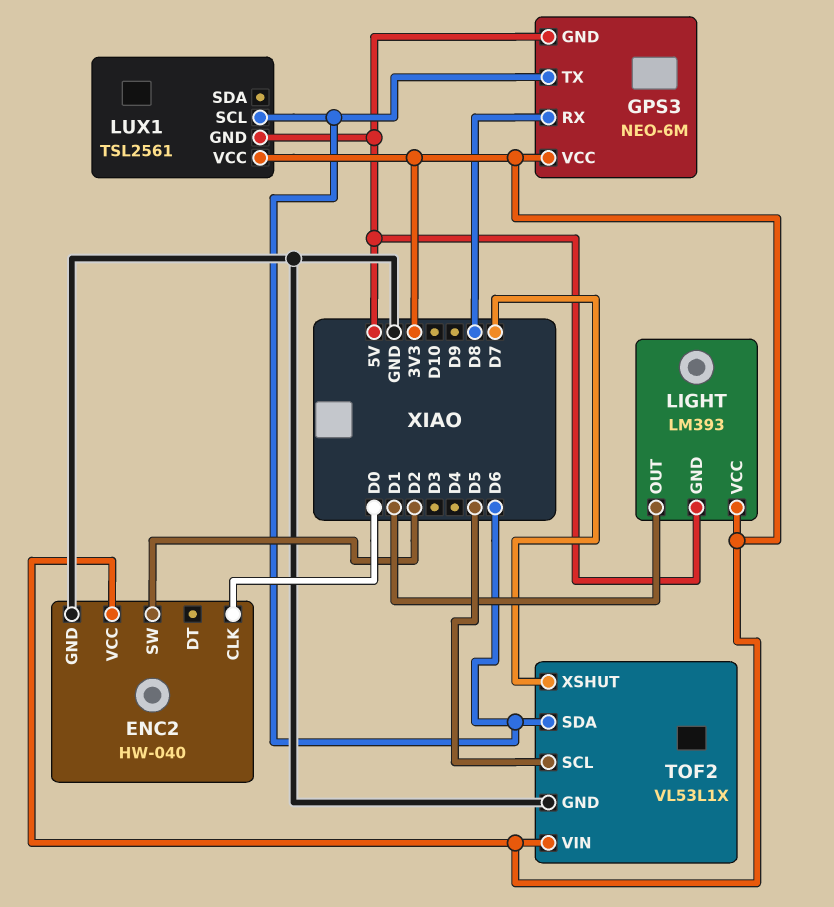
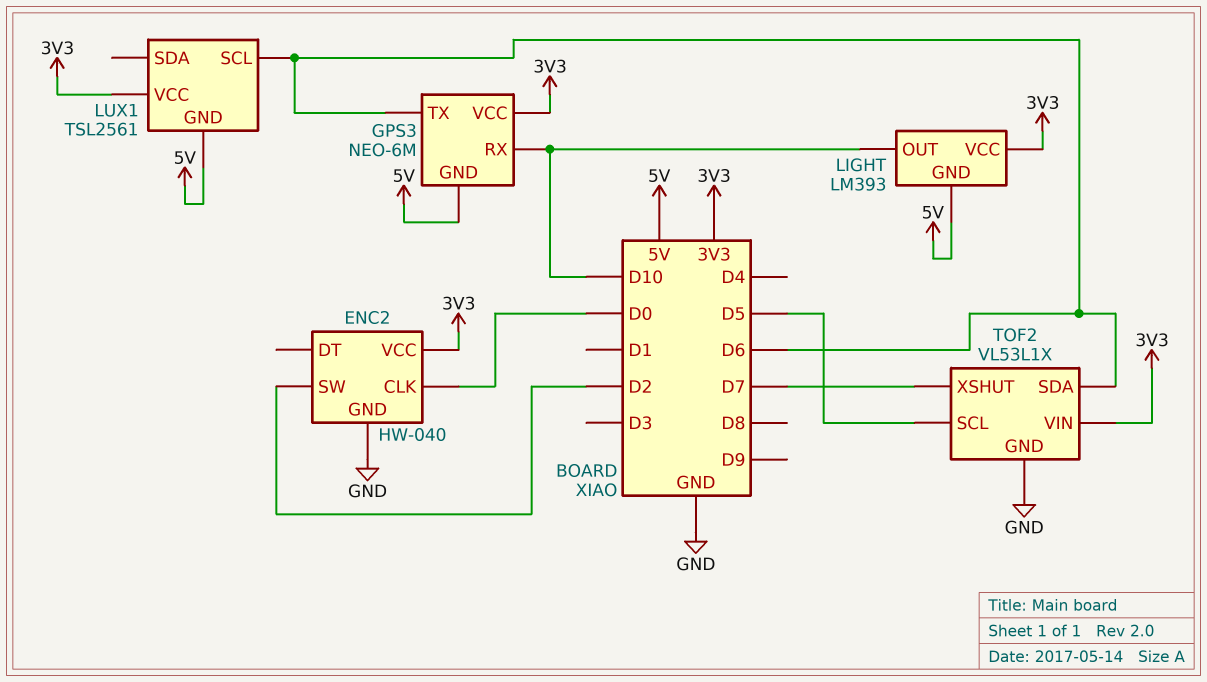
GPS3 pin RX: D8 -> D10
LIGHT pin OUT: D1 -> D10

